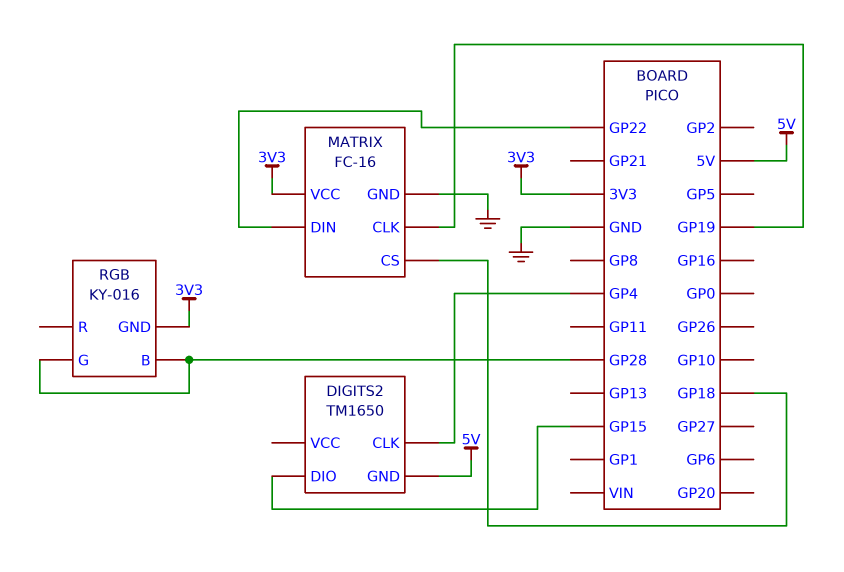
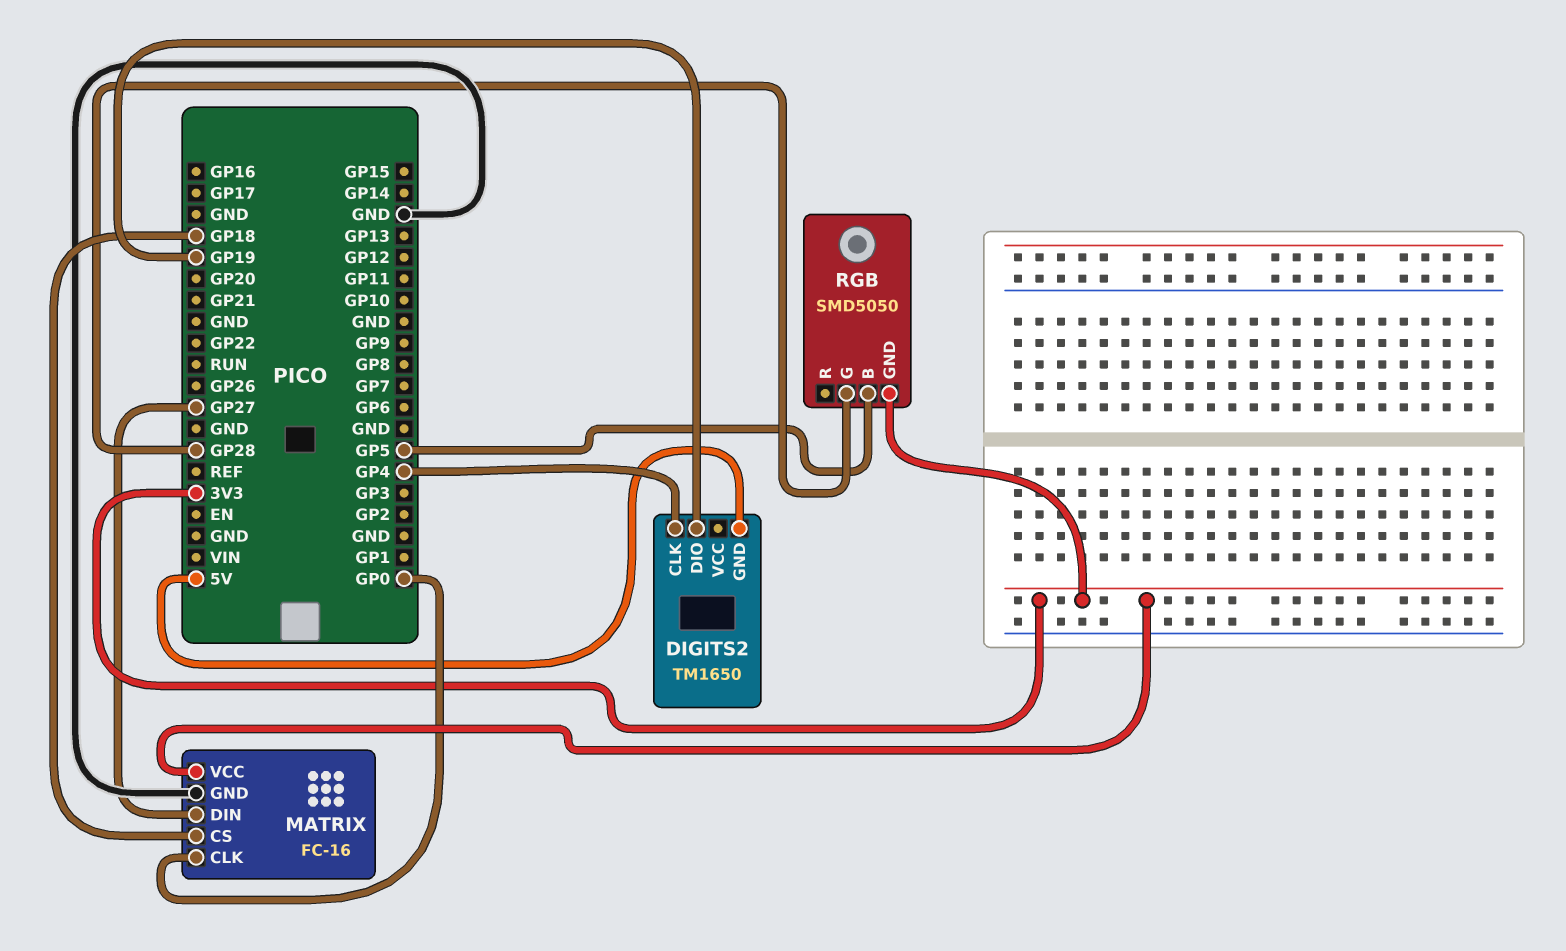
DIGITS2 pin DIO: GP15 -> GP19
MATRIX pin CLK: GP19 -> GP0
MATRIX pin DIN: GP22 -> GP27
RGB: KY-016 -> SMD5050
RGB pin B: GP28 -> GP5

